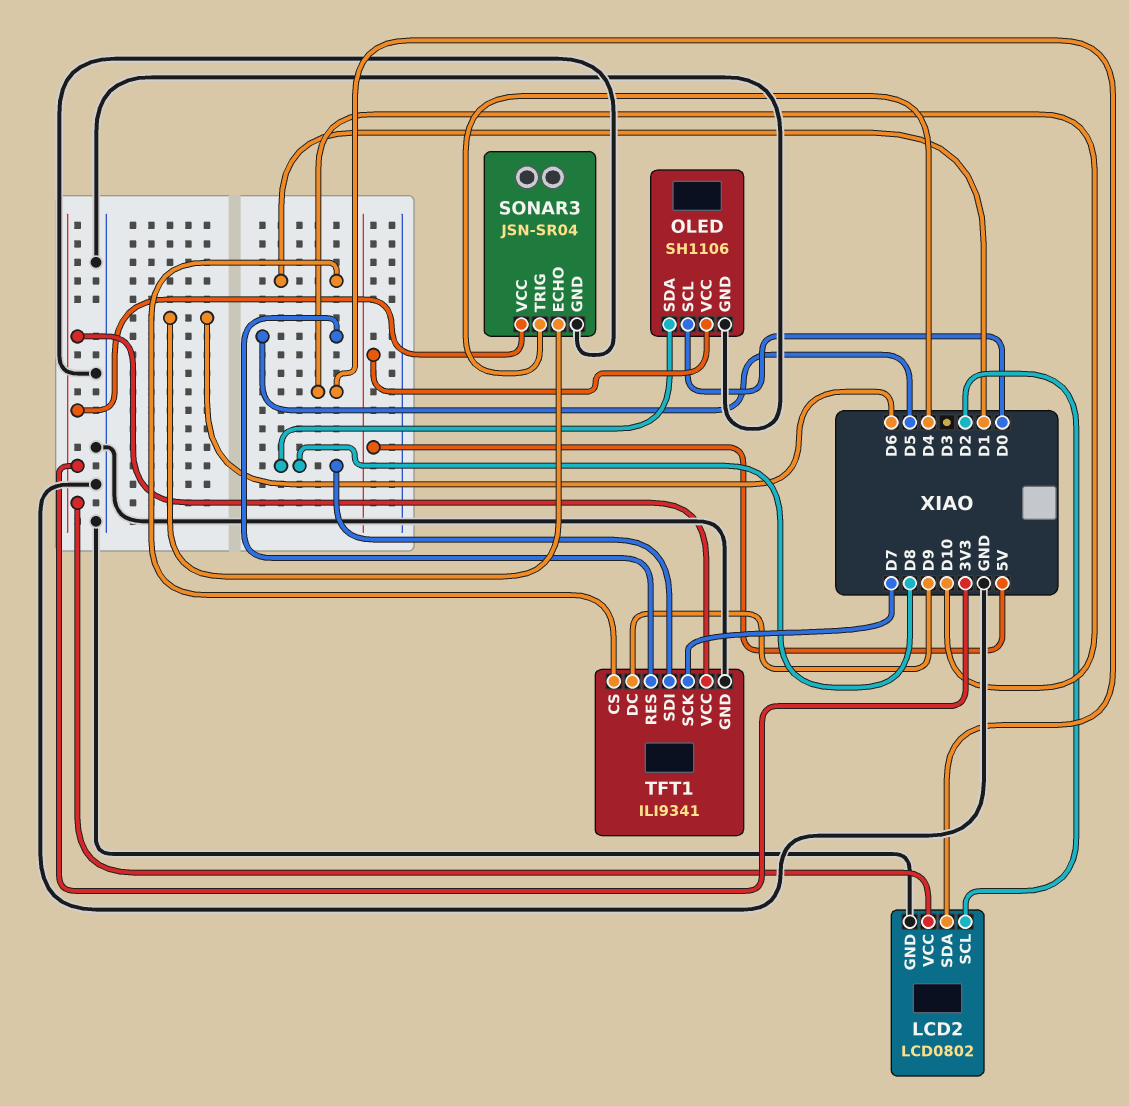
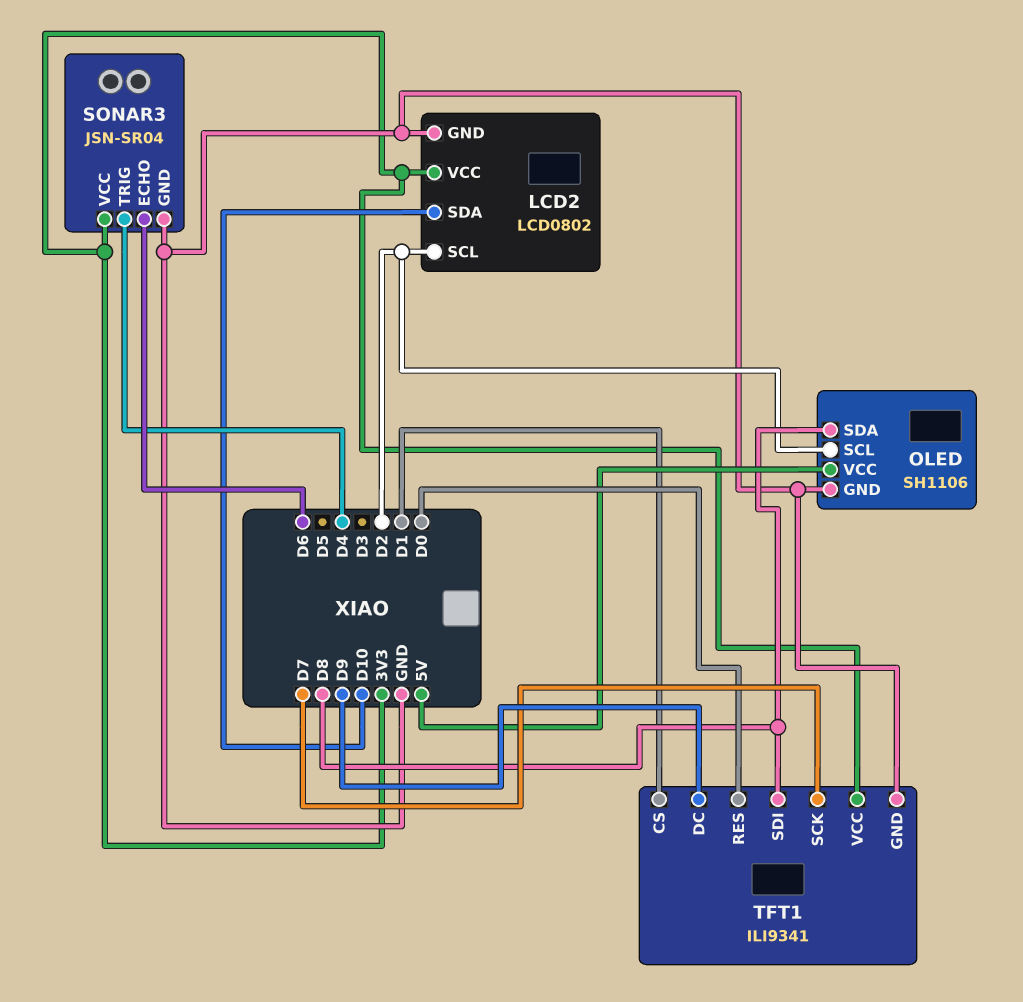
OLED pin SCL: D0 -> D2
TFT1 pin RES: D5 -> D0

